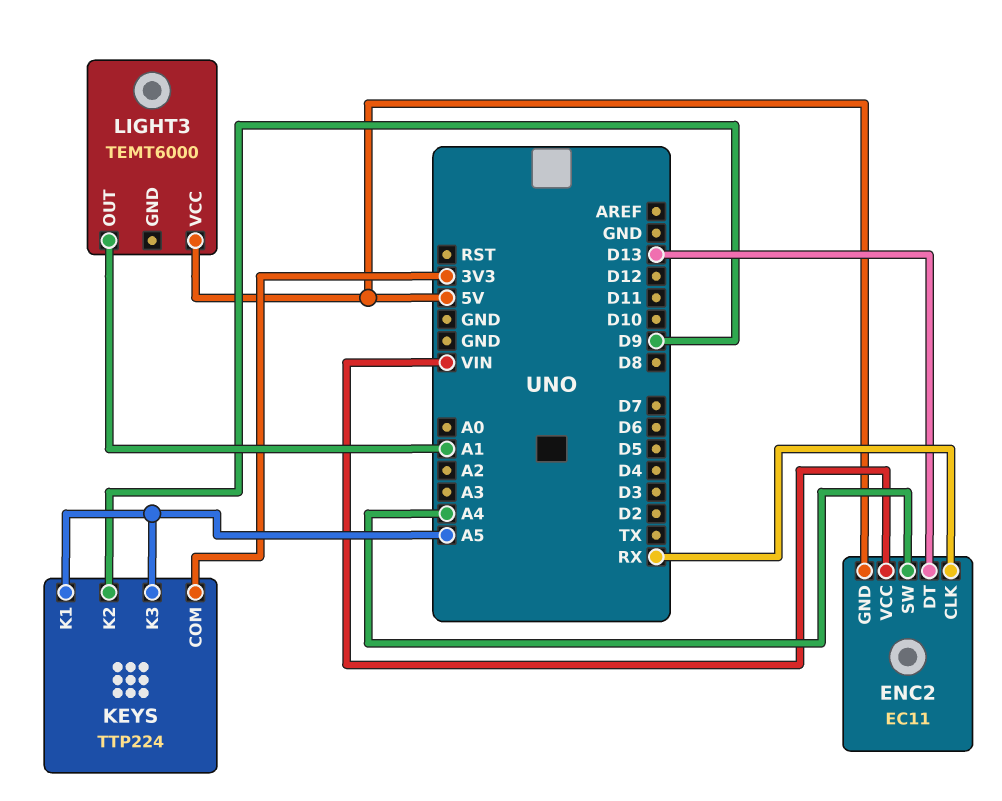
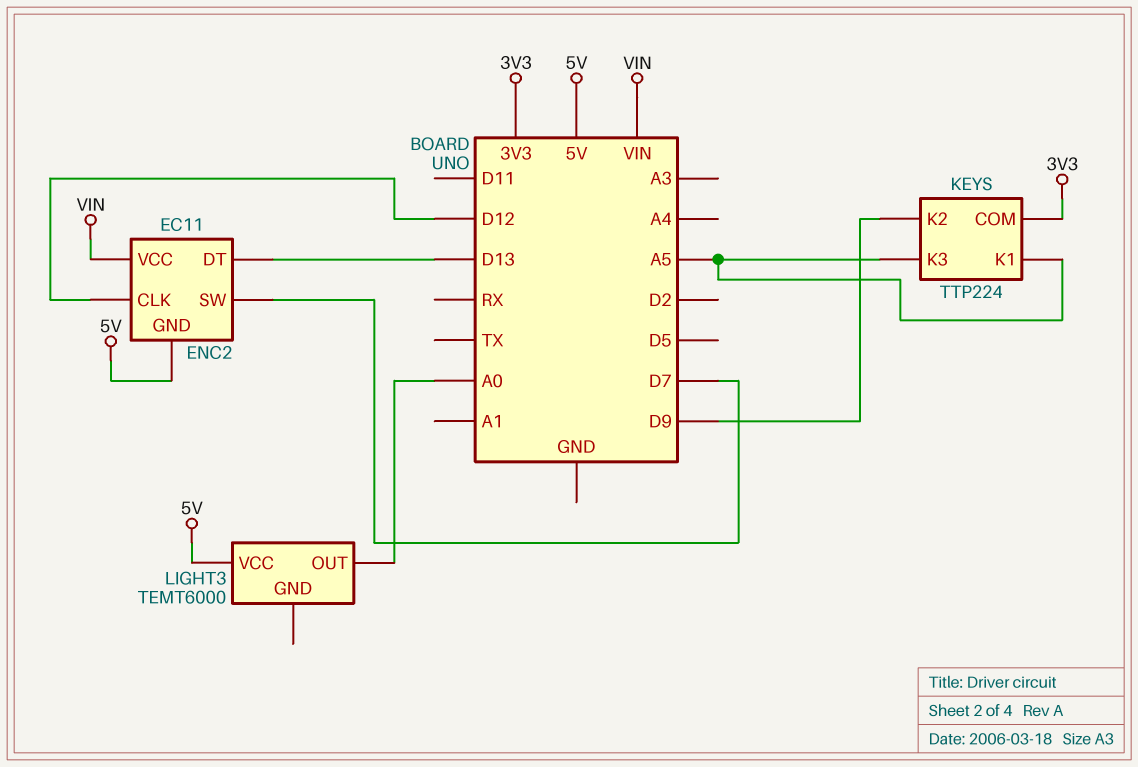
ENC2 pin CLK: RX -> D12
ENC2 pin SW: A4 -> D7
LIGHT3 pin OUT: A1 -> A0

